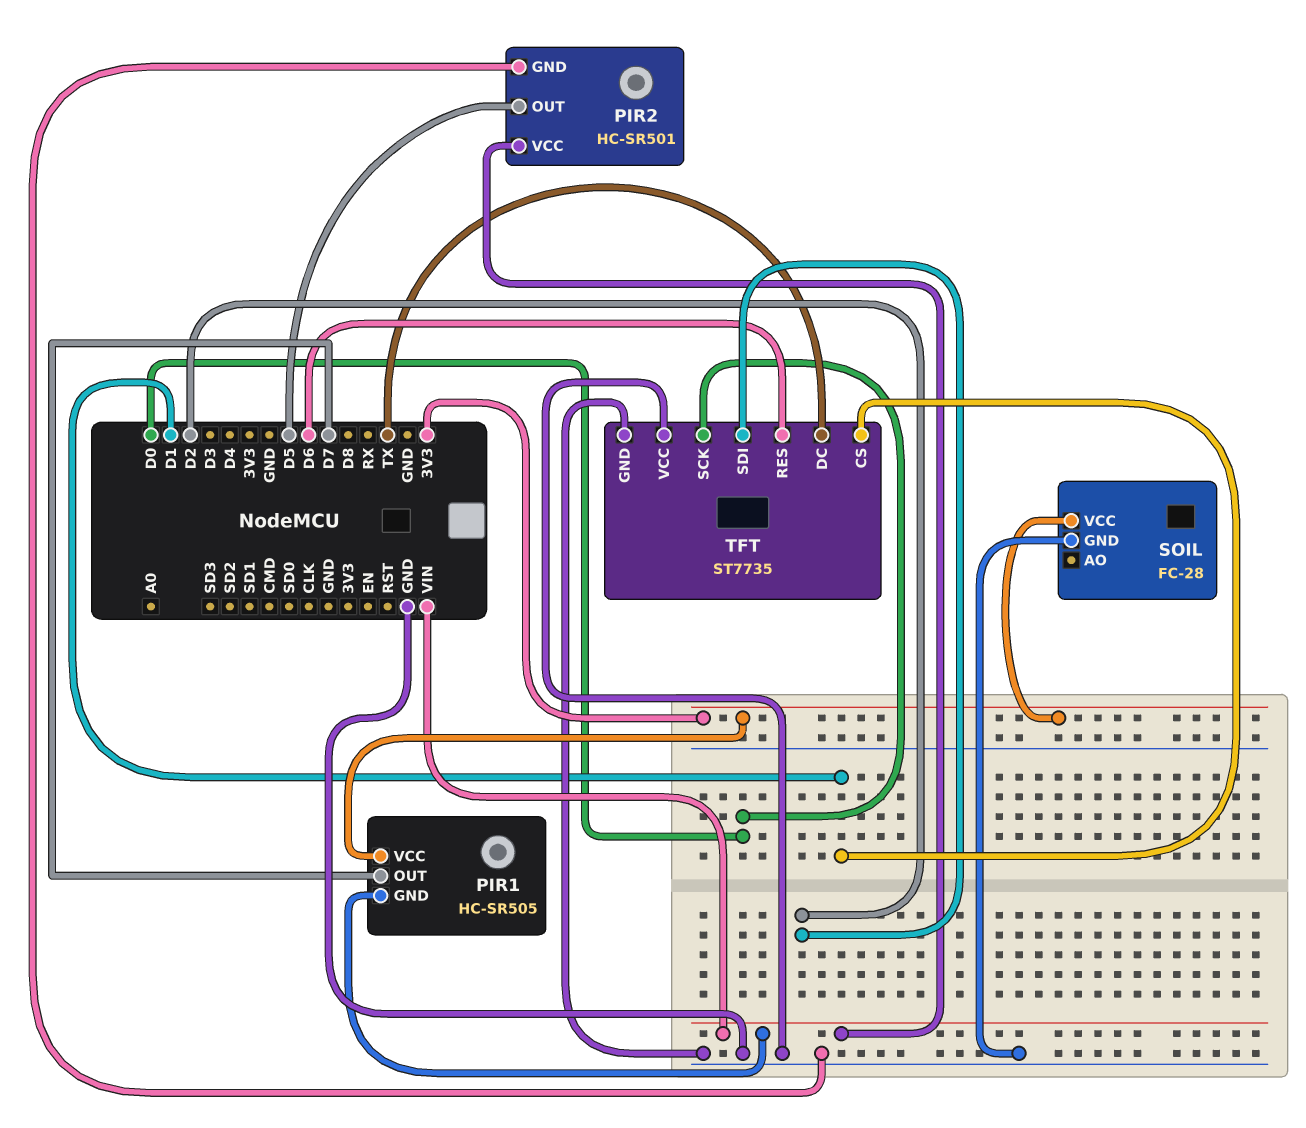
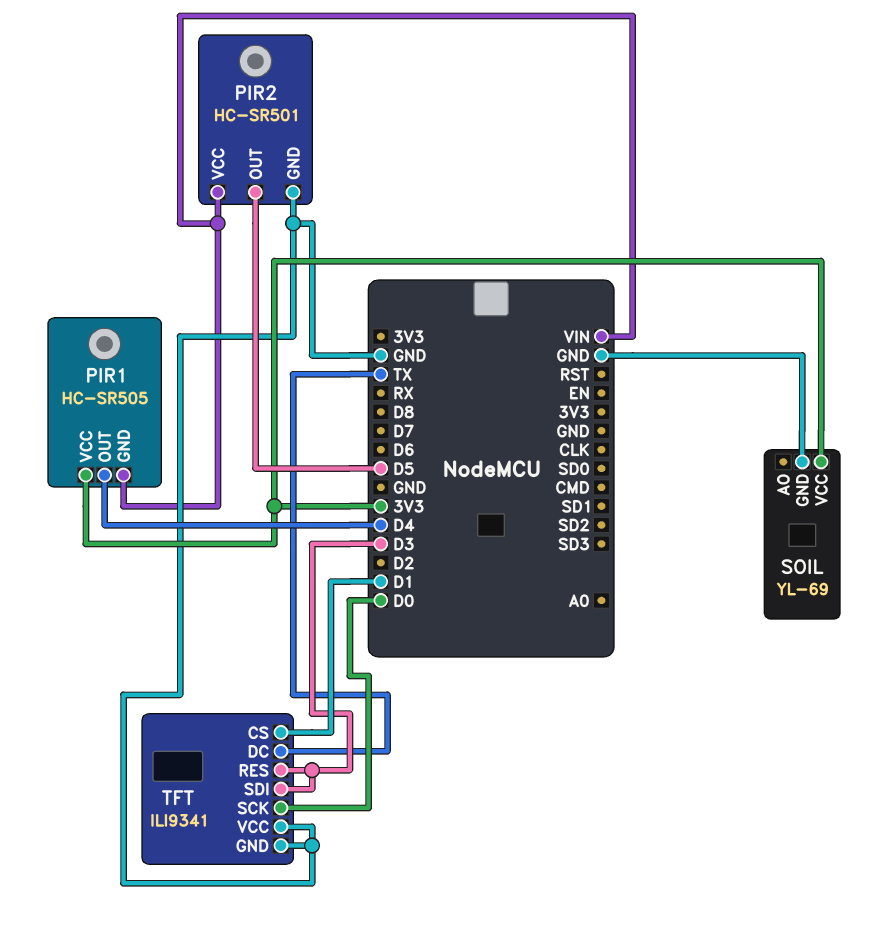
PIR1 pin OUT: D7 -> D4
SOIL: FC-28 -> YL-69
TFT: ST7735 -> ILI9341
TFT pin RES: D6 -> D3
TFT pin SDI: D2 -> D3

